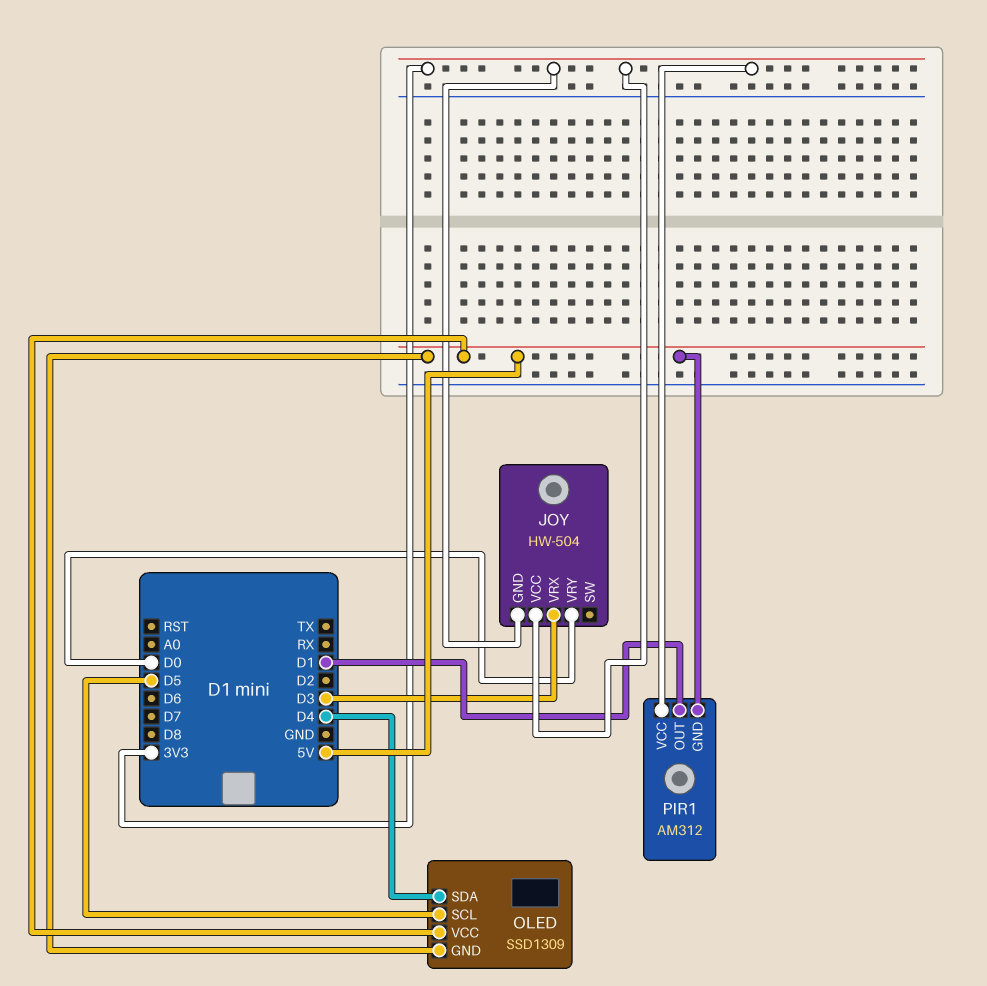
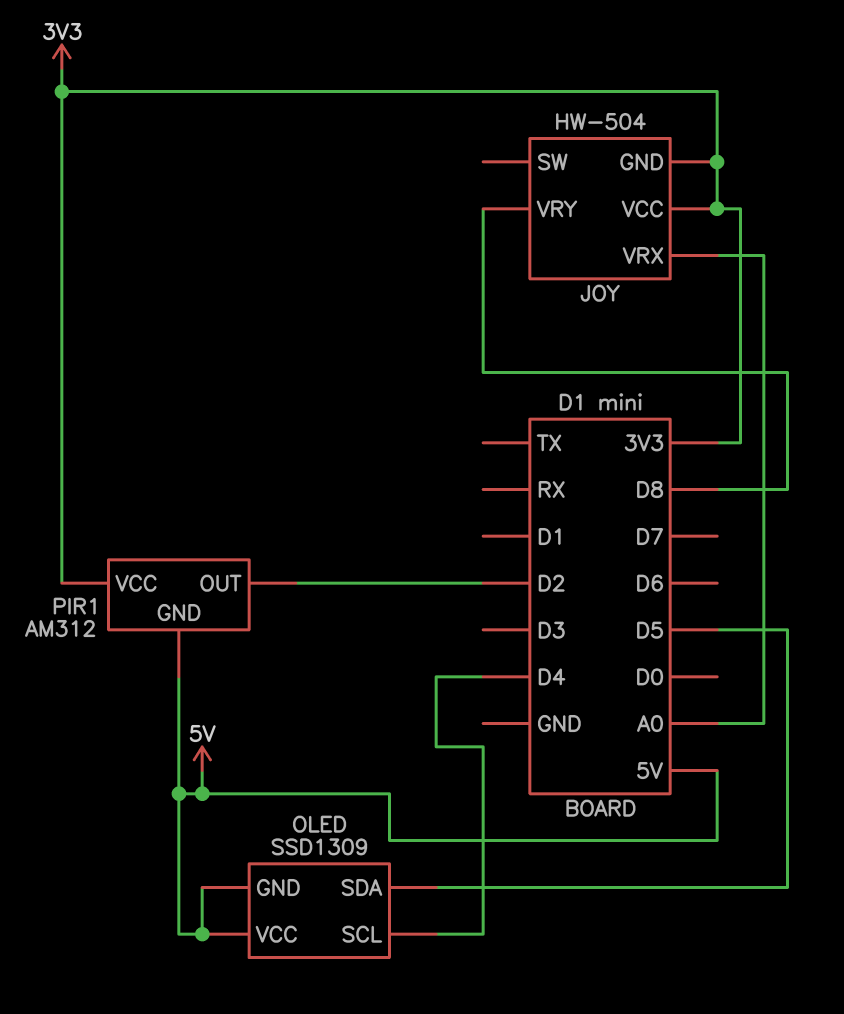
JOY pin VRX: D3 -> A0
JOY pin VRY: D0 -> D8
OLED pin SCL: D5 -> D4
OLED pin SDA: D4 -> D5
PIR1 pin OUT: D1 -> D2

